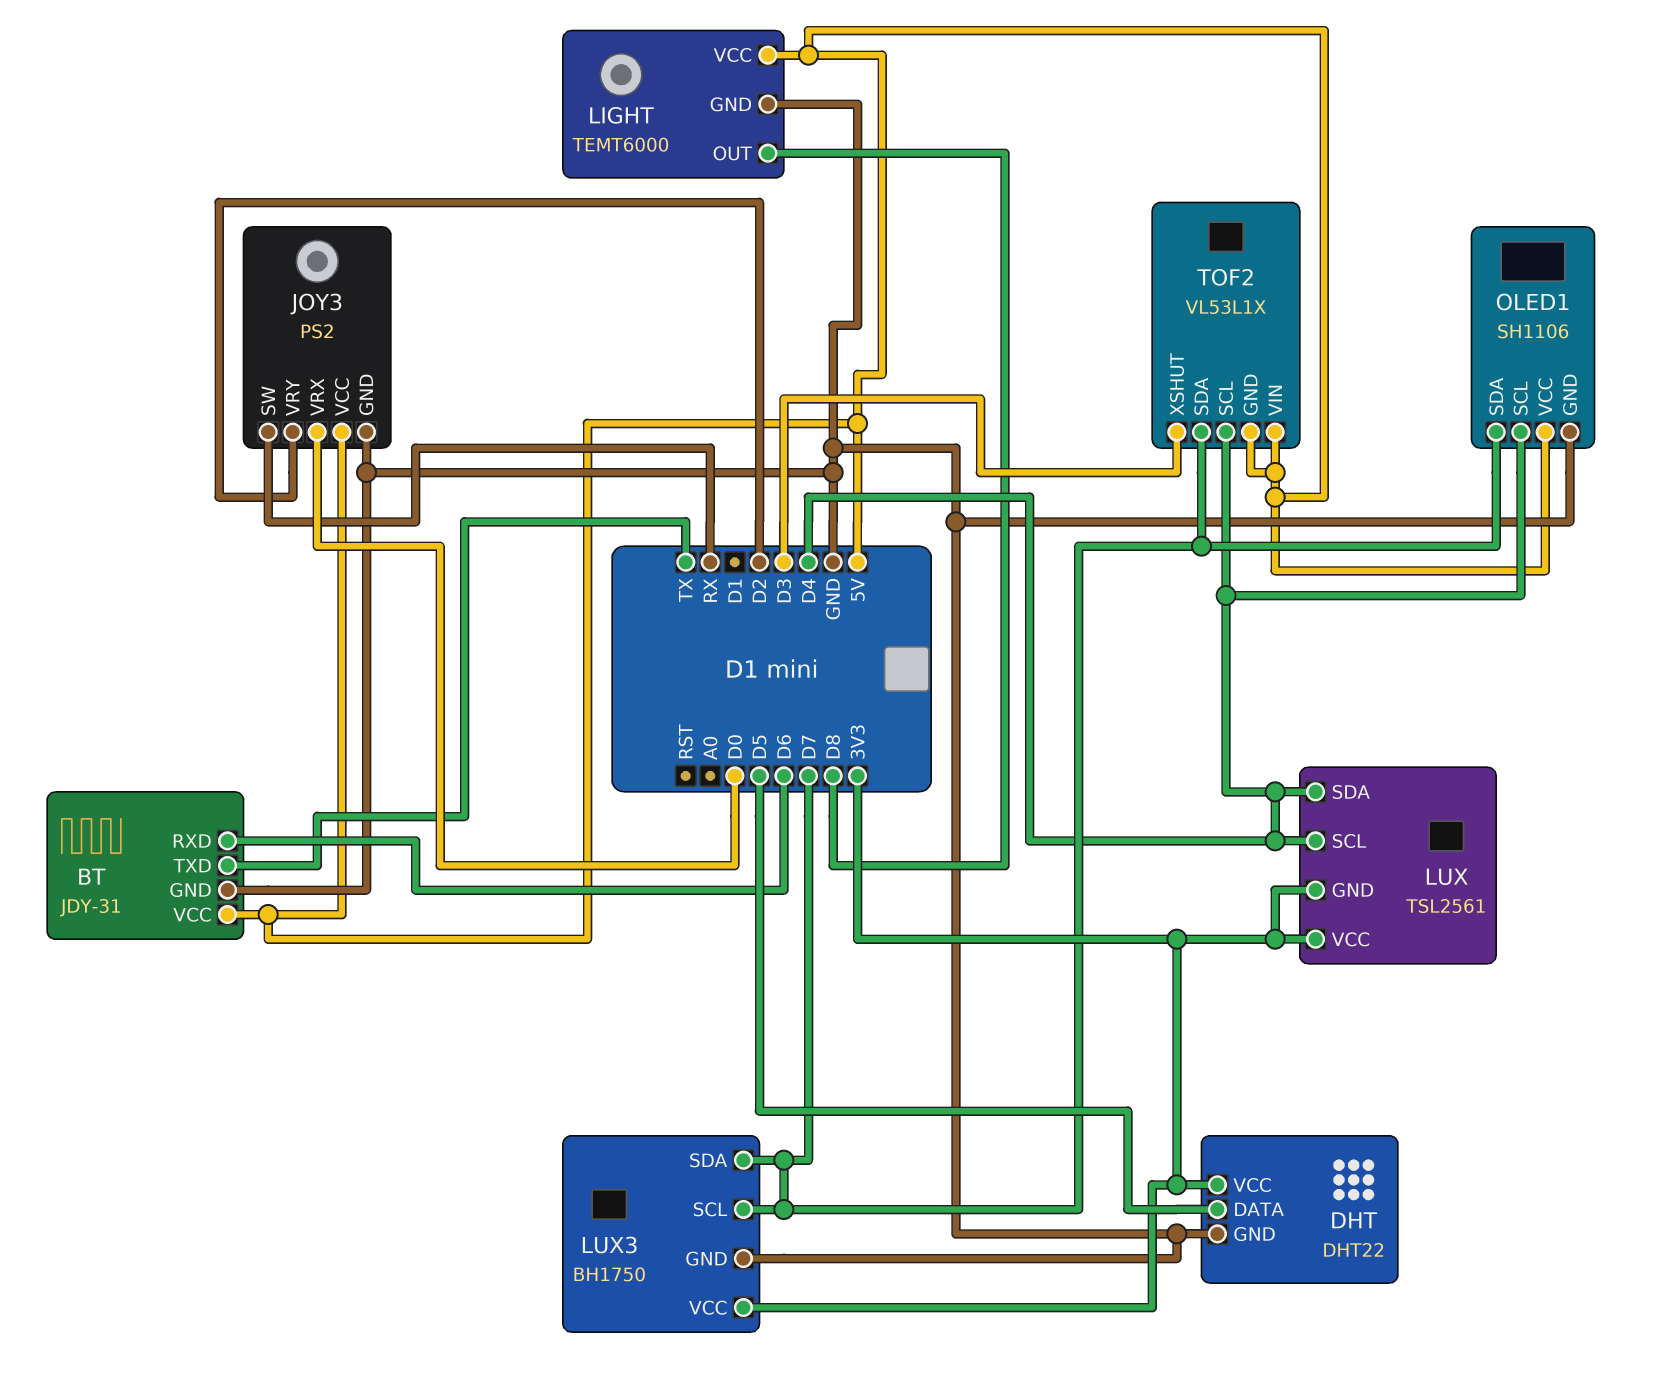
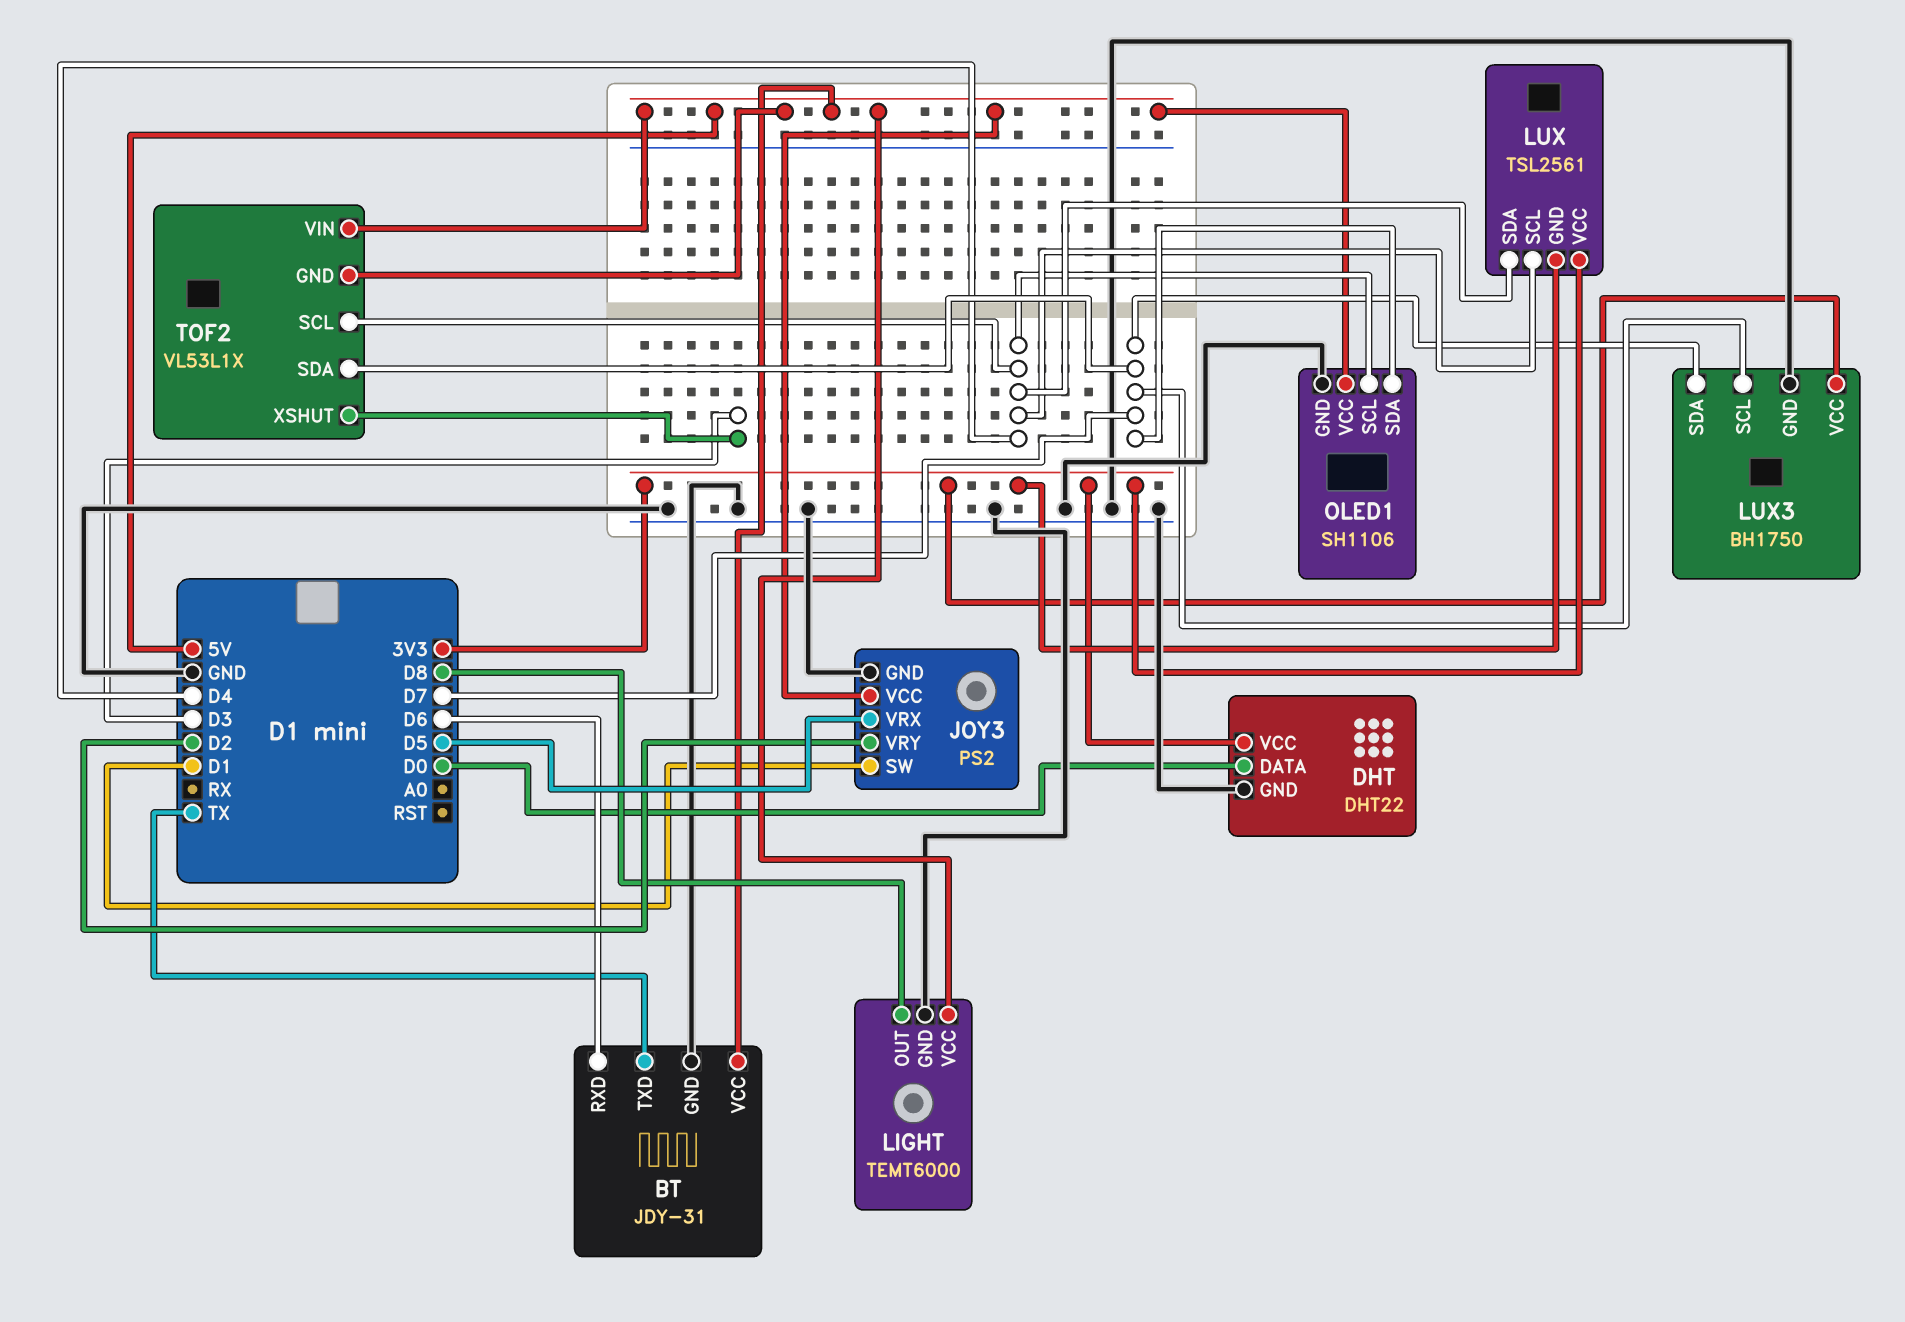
DHT pin DATA: D5 -> D0
JOY3 pin SW: RX -> D1
JOY3 pin VRX: D0 -> D5

